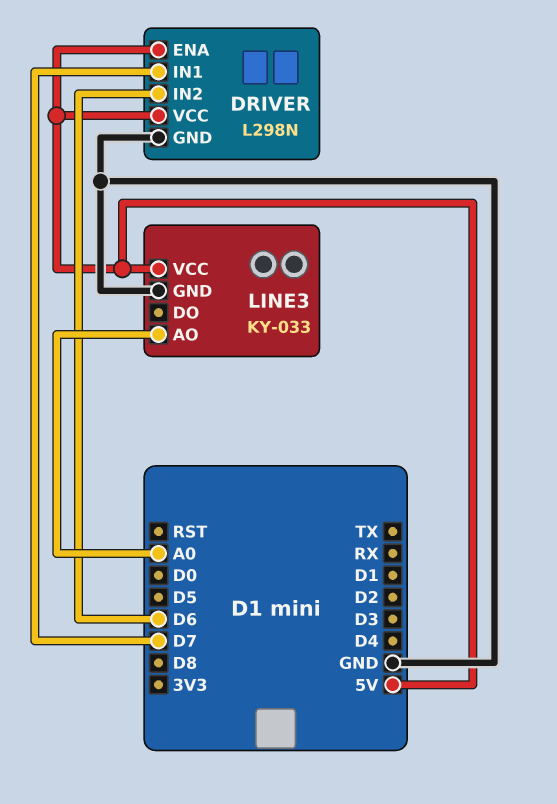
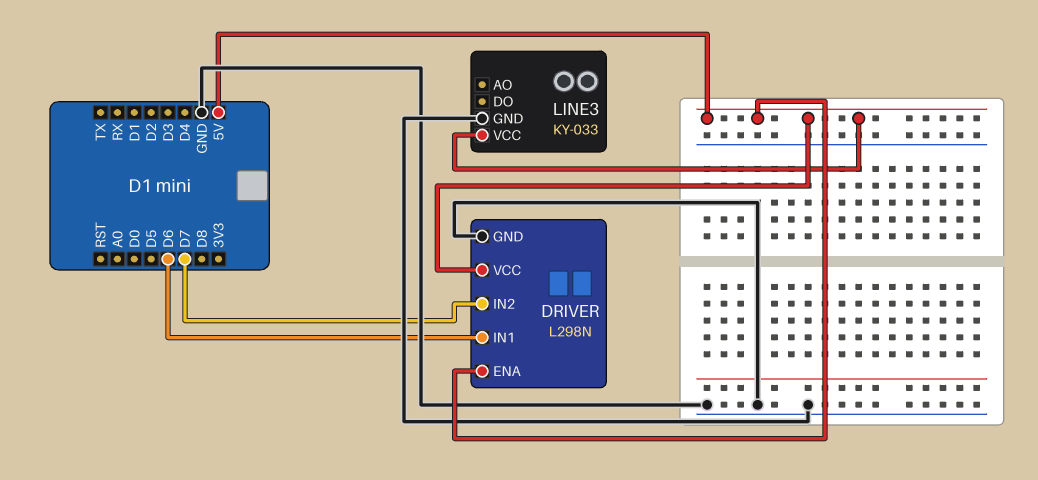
DRIVER pin IN1: D7 -> D6
DRIVER pin IN2: D6 -> D7
LINE3 pin AO: A0 -> none

